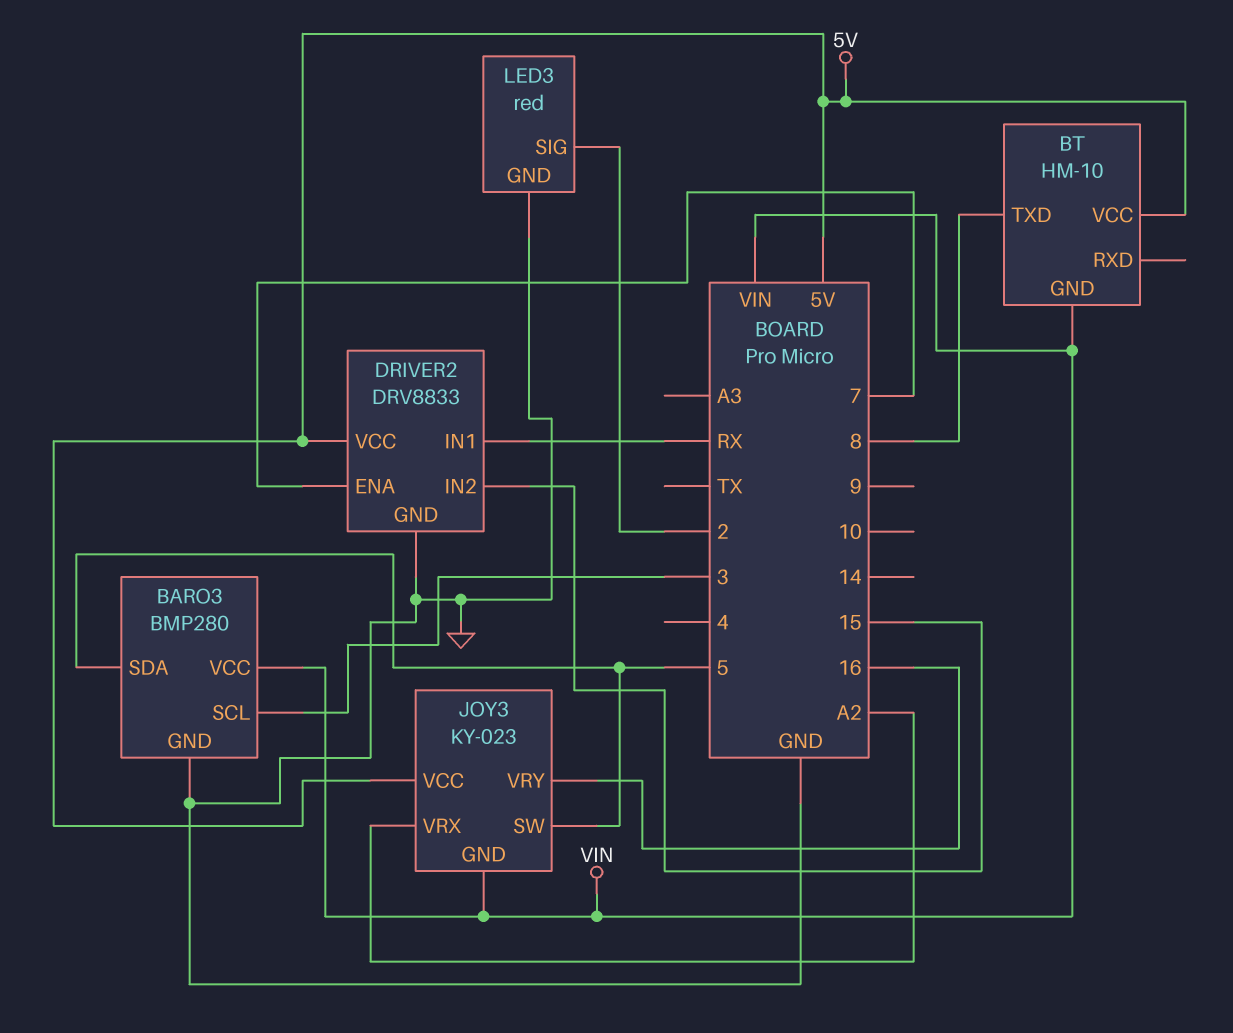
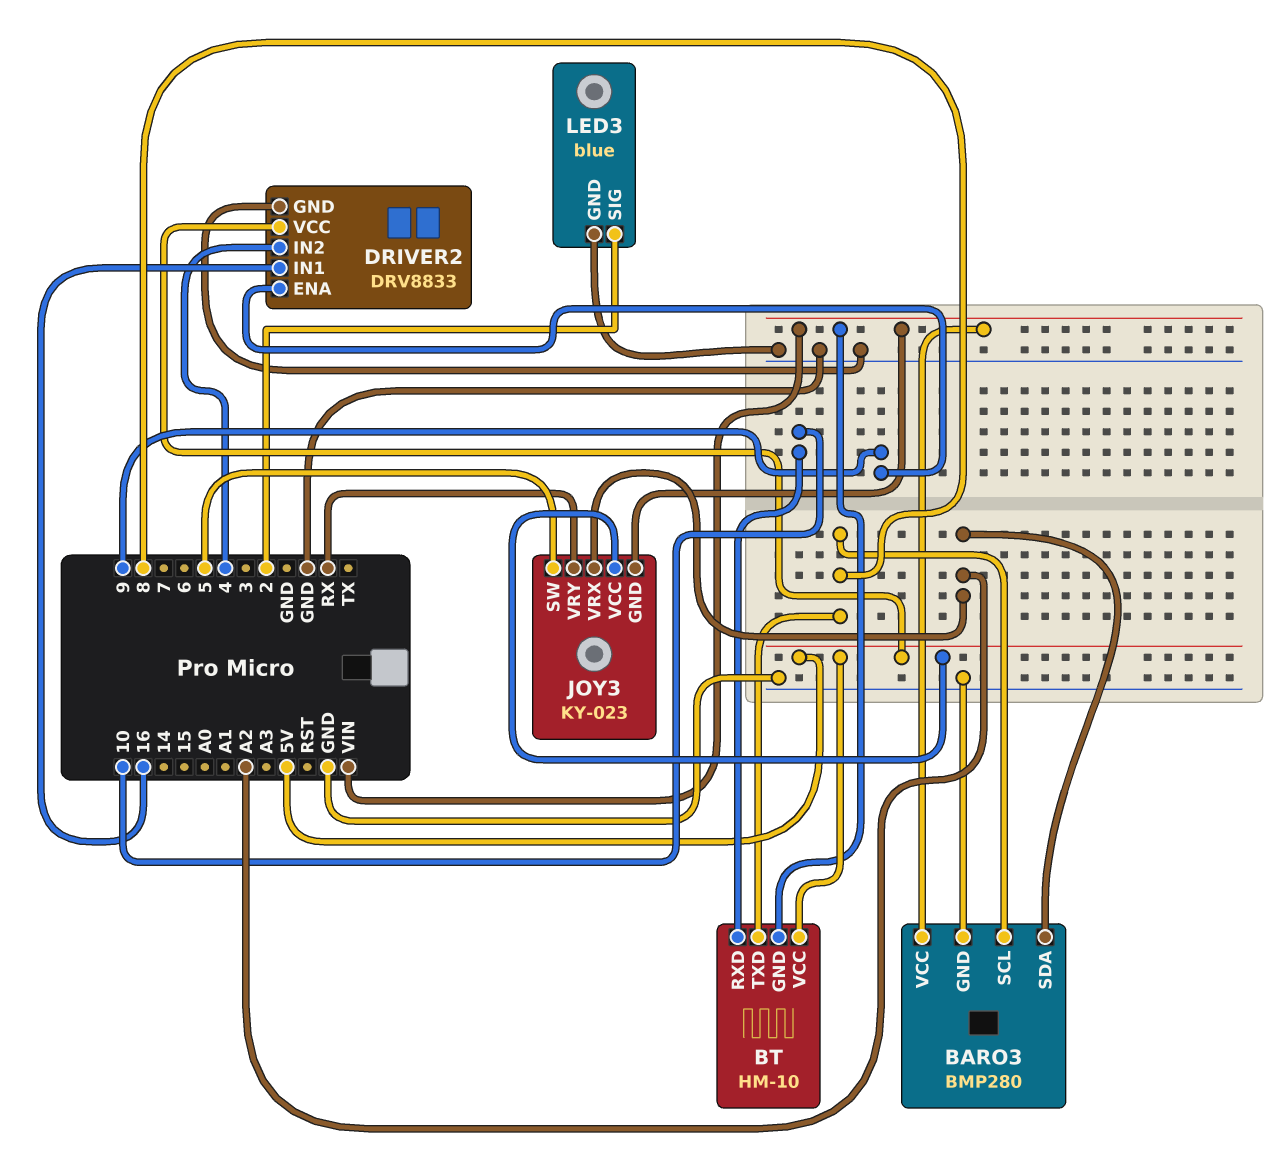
BARO3 pin SCL: 3 -> 8
BARO3 pin SDA: 5 -> A2
BT pin RXD: none -> 10
DRIVER2 pin ENA: 7 -> 9
DRIVER2 pin IN1: RX -> 16
DRIVER2 pin IN2: 15 -> 4
JOY3 pin VRY: 16 -> RX
LED3: red -> blue

